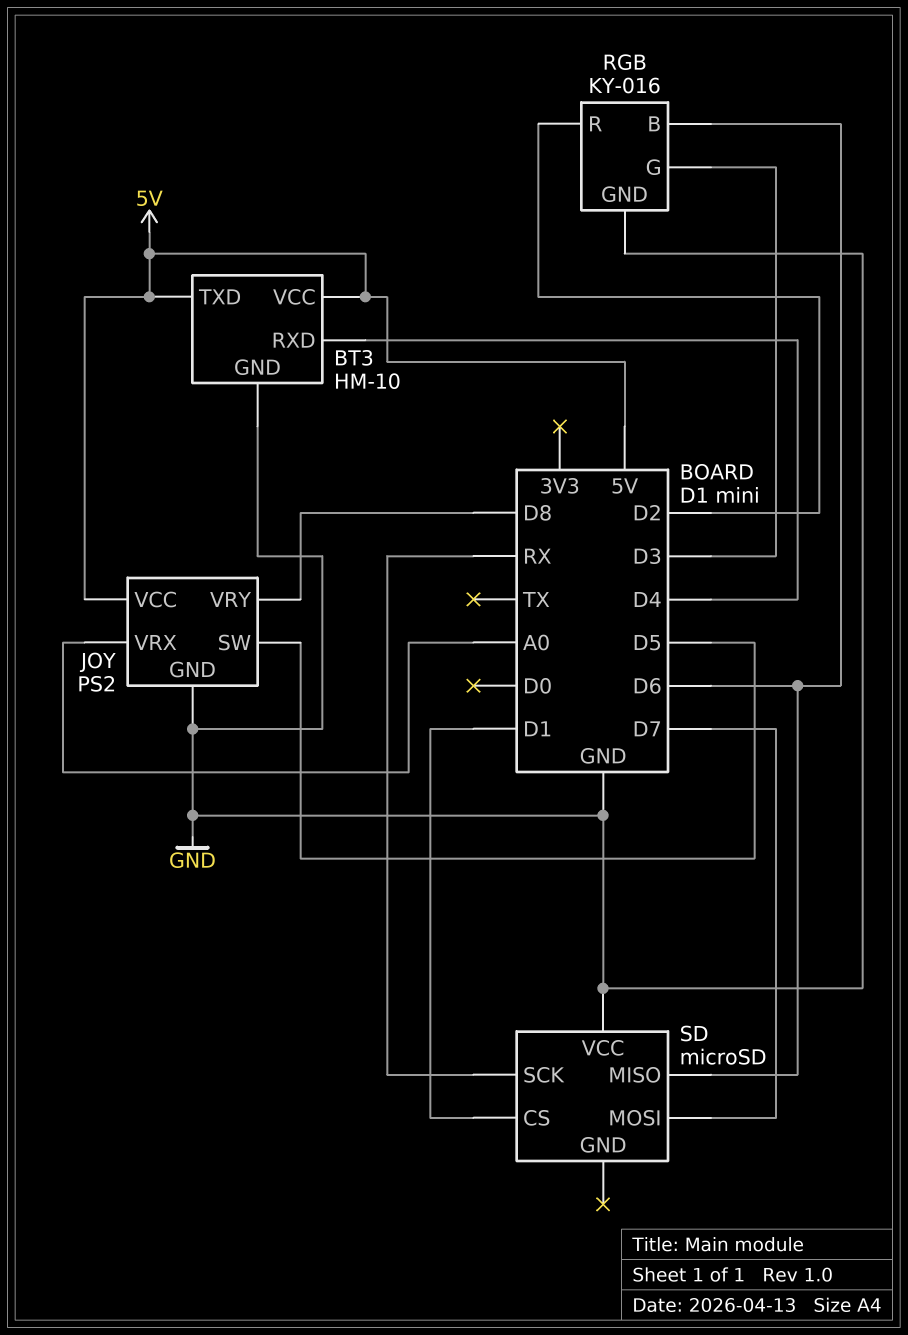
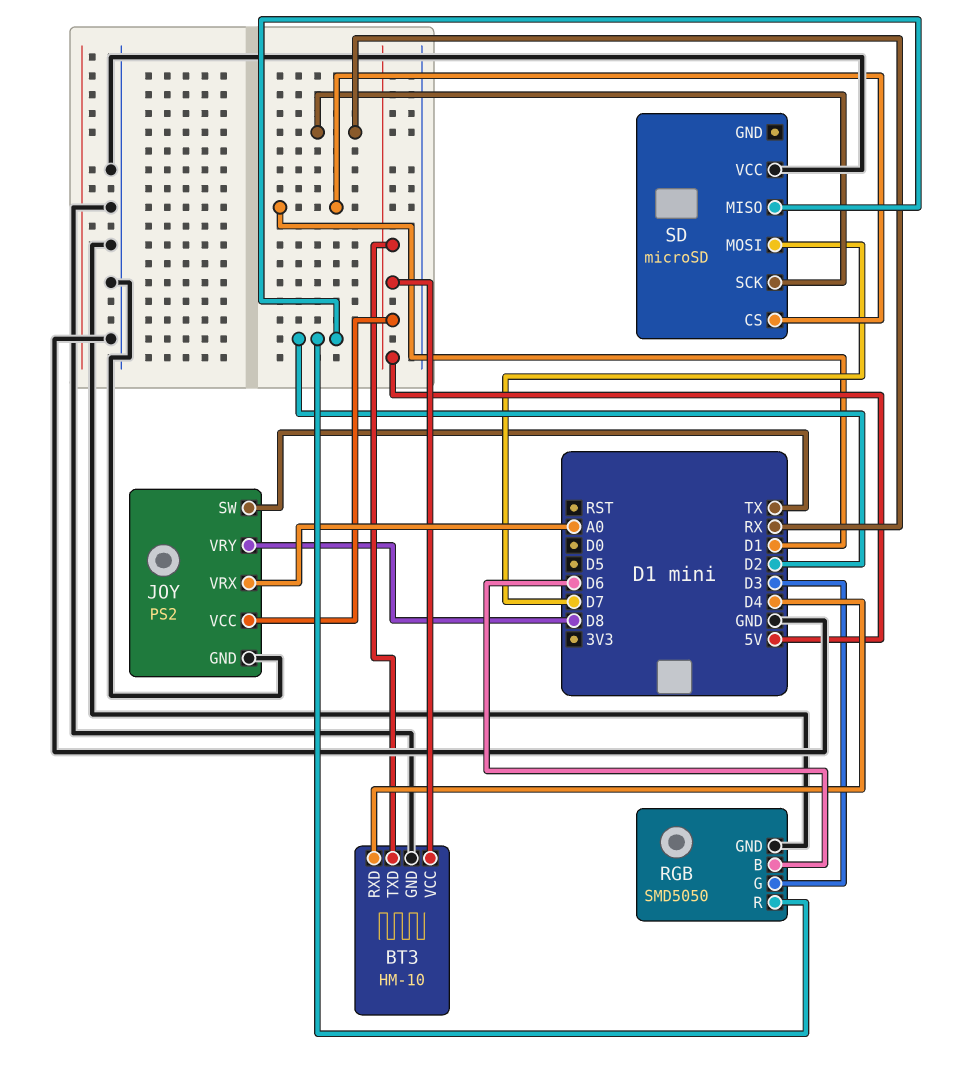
JOY pin SW: D5 -> TX
RGB: KY-016 -> SMD5050
SD pin MISO: D6 -> D2

